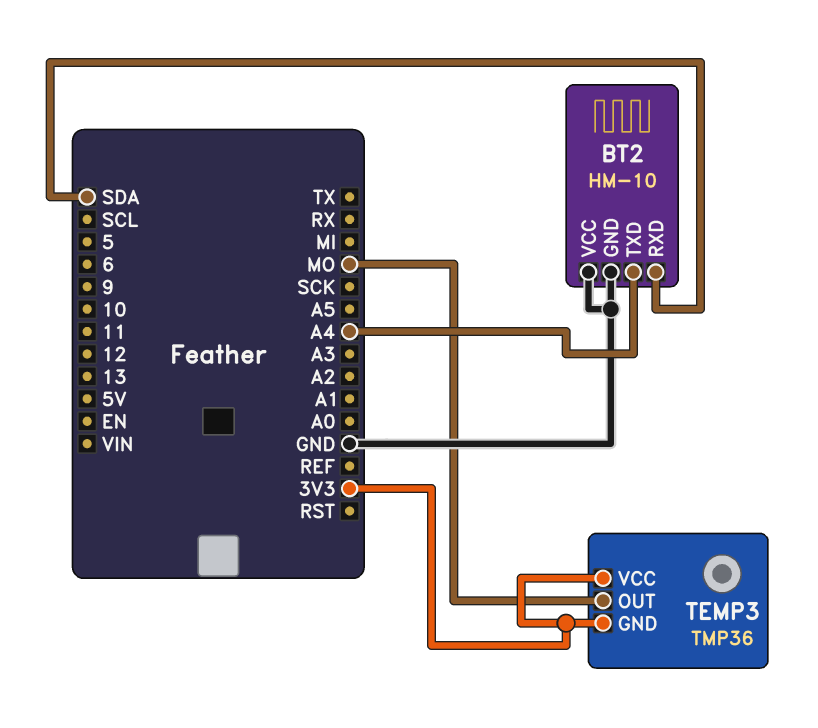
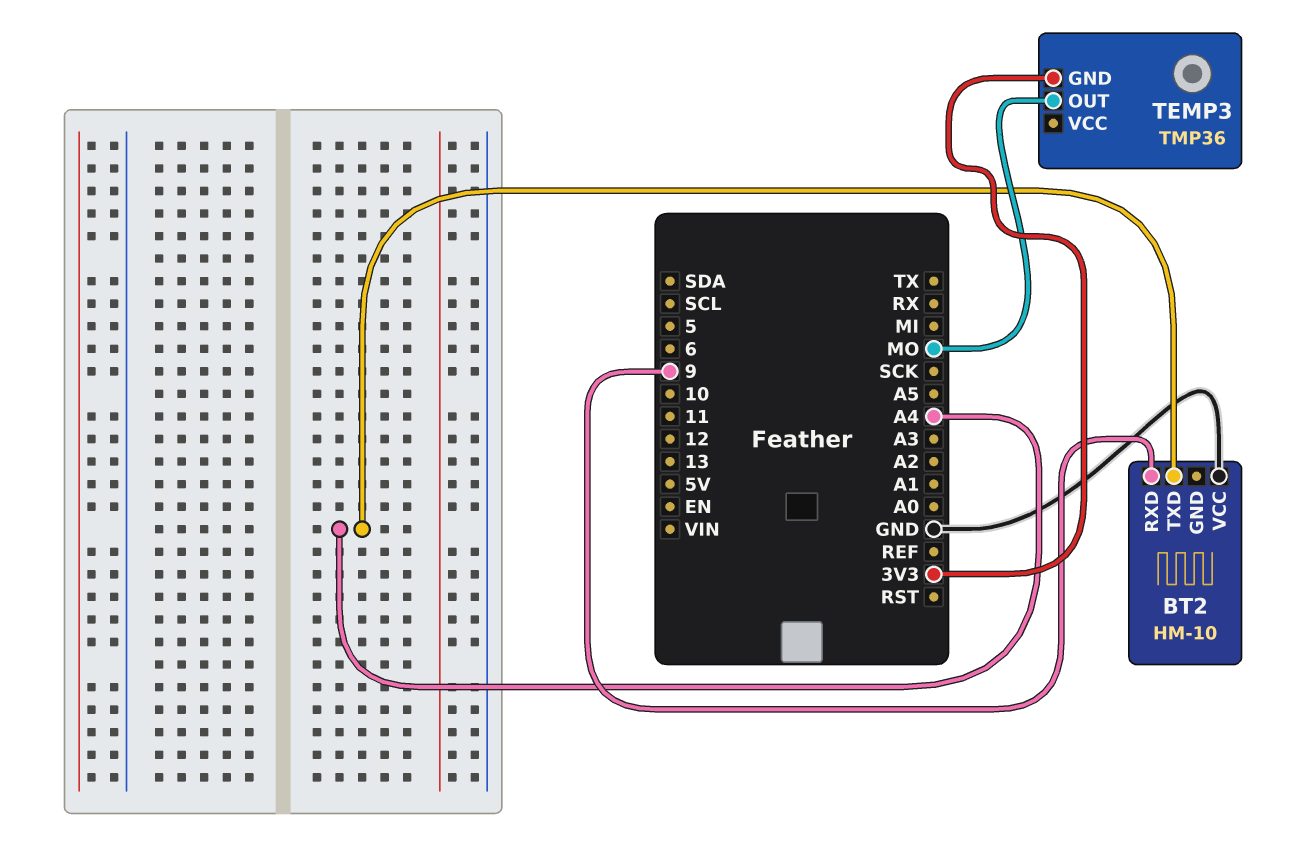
BT2 pin GND: GND -> none
BT2 pin RXD: SDA -> 9
TEMP3 pin VCC: 3V3 -> none

